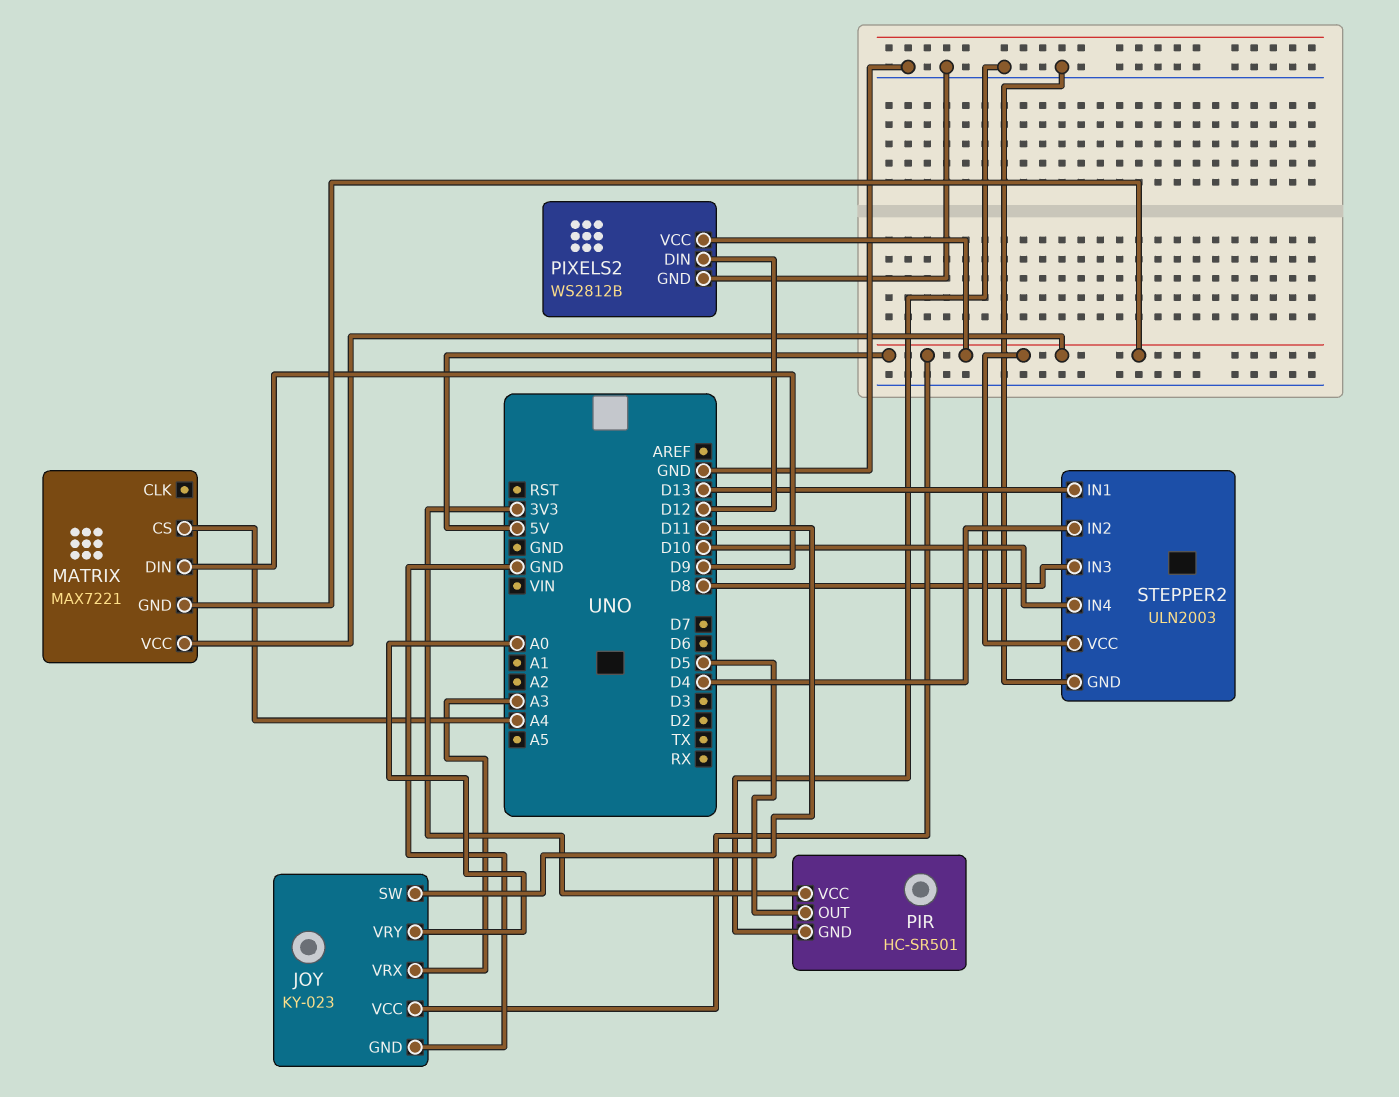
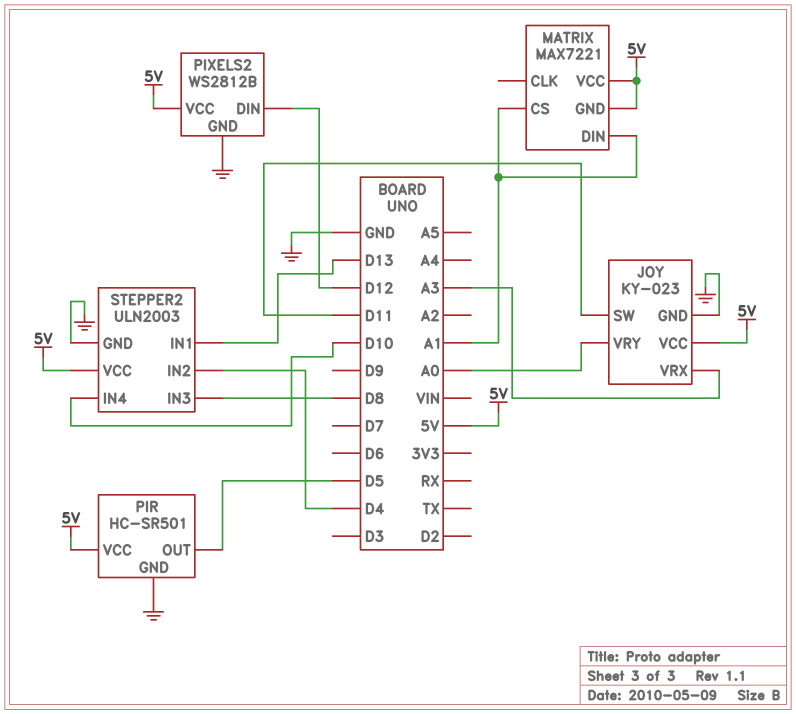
MATRIX pin CS: A4 -> A1
MATRIX pin DIN: D9 -> A1
PIR pin VCC: 3V3 -> 5V

